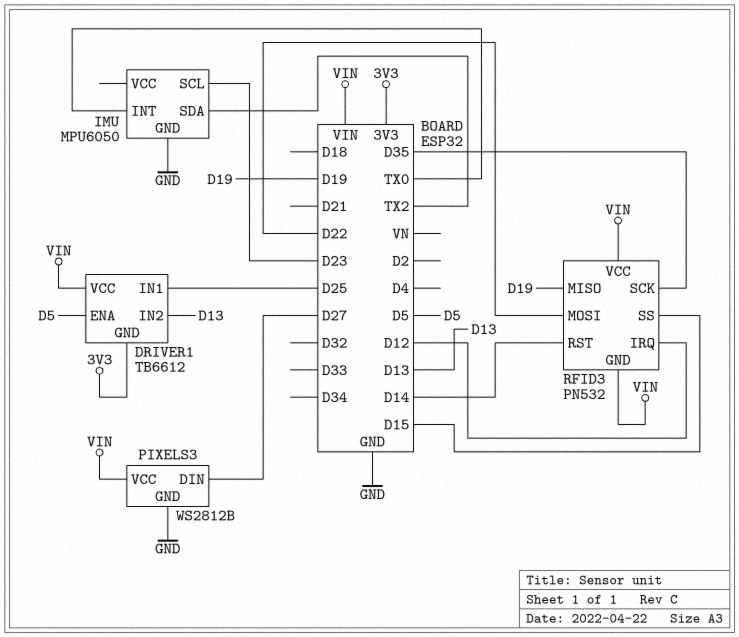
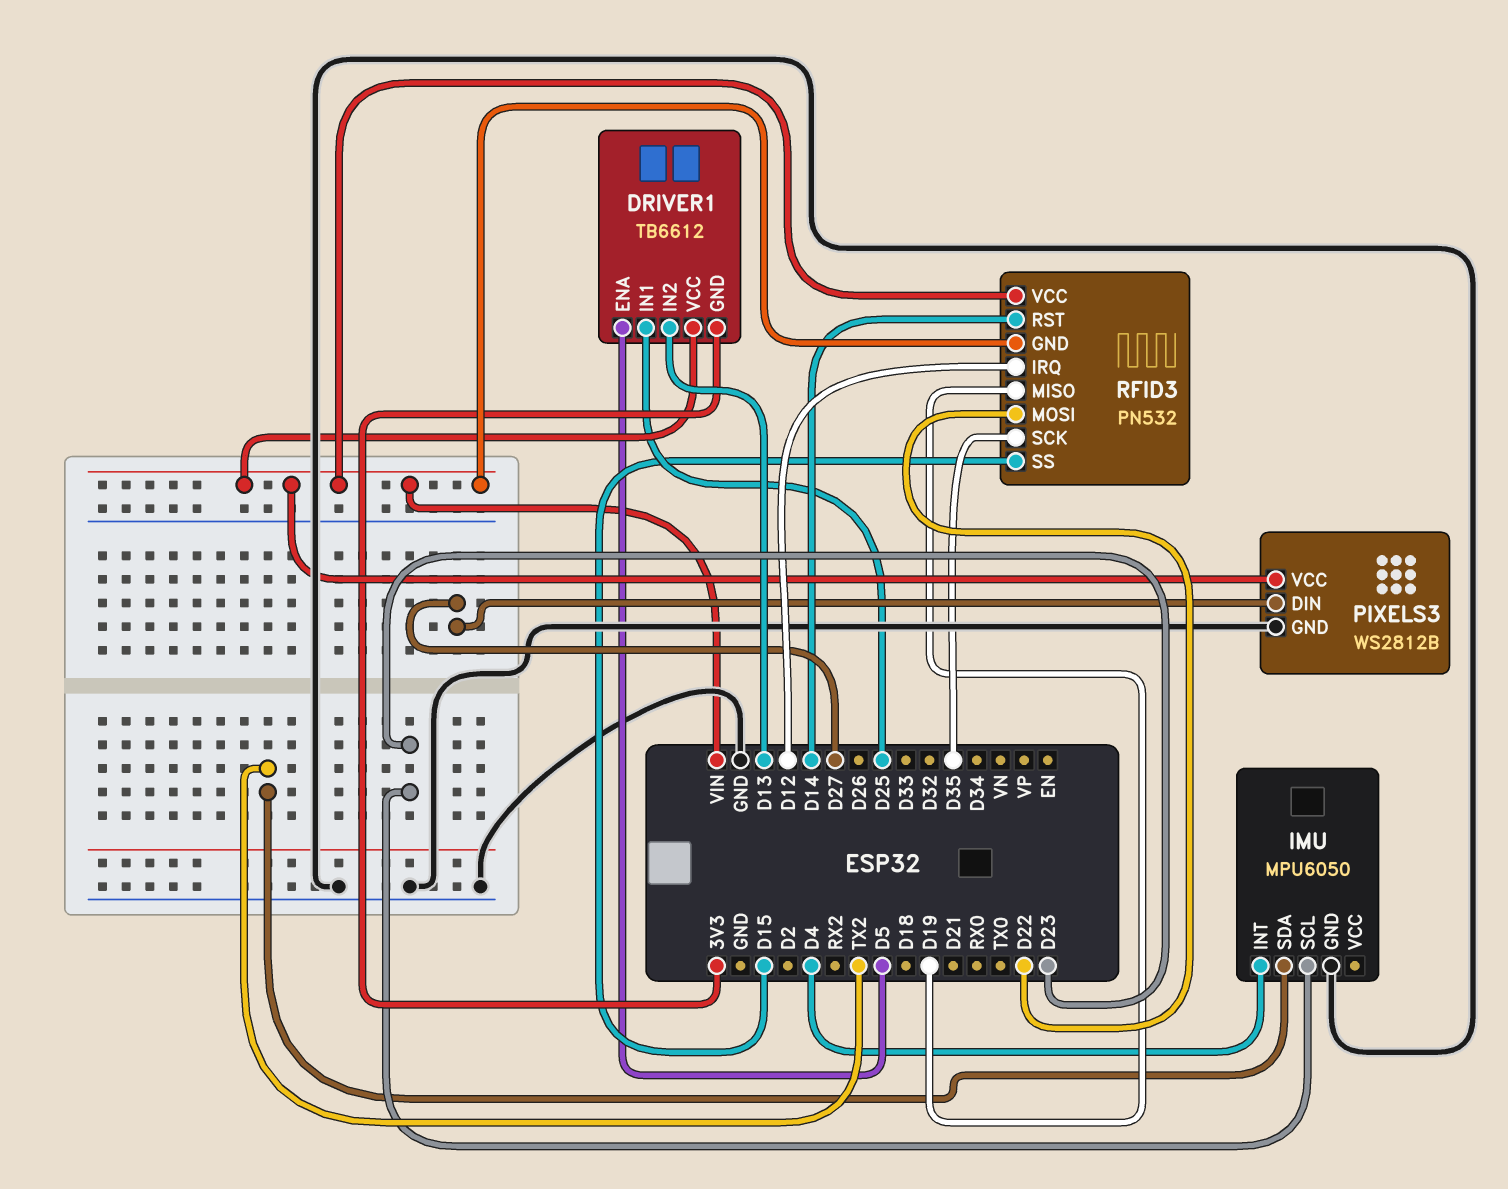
IMU pin INT: TX0 -> D4

